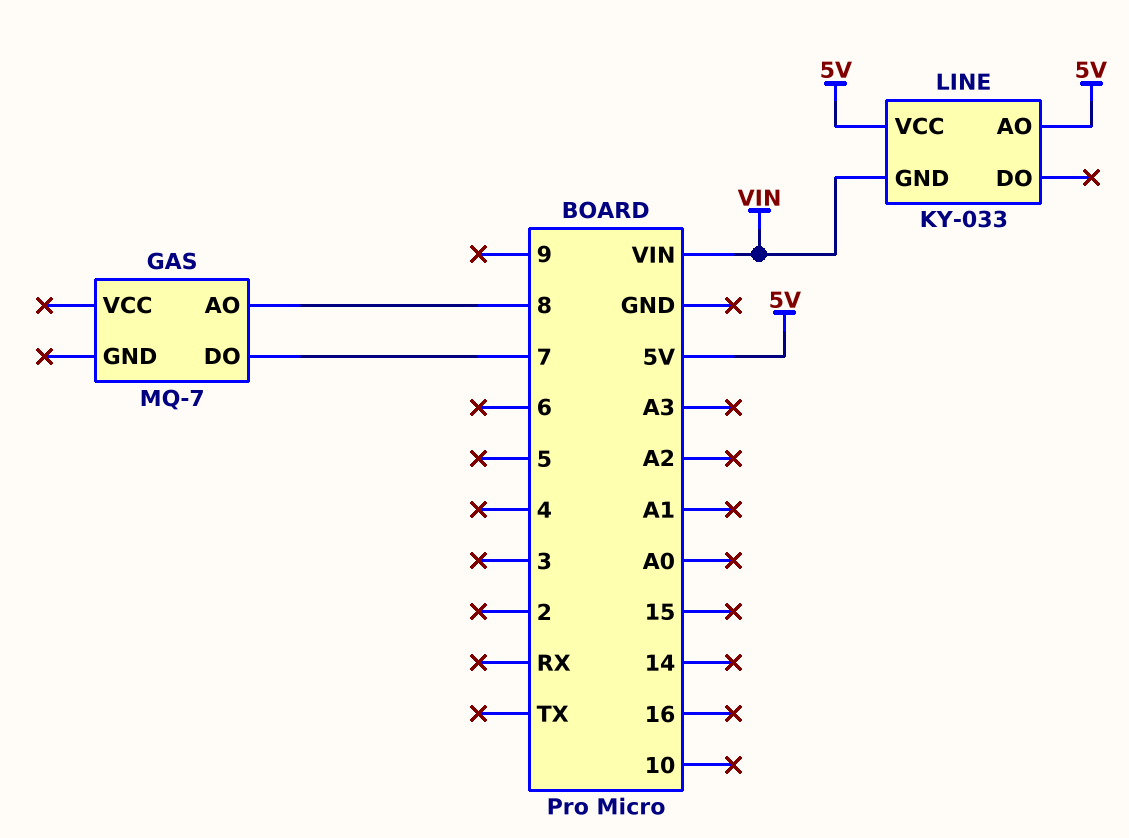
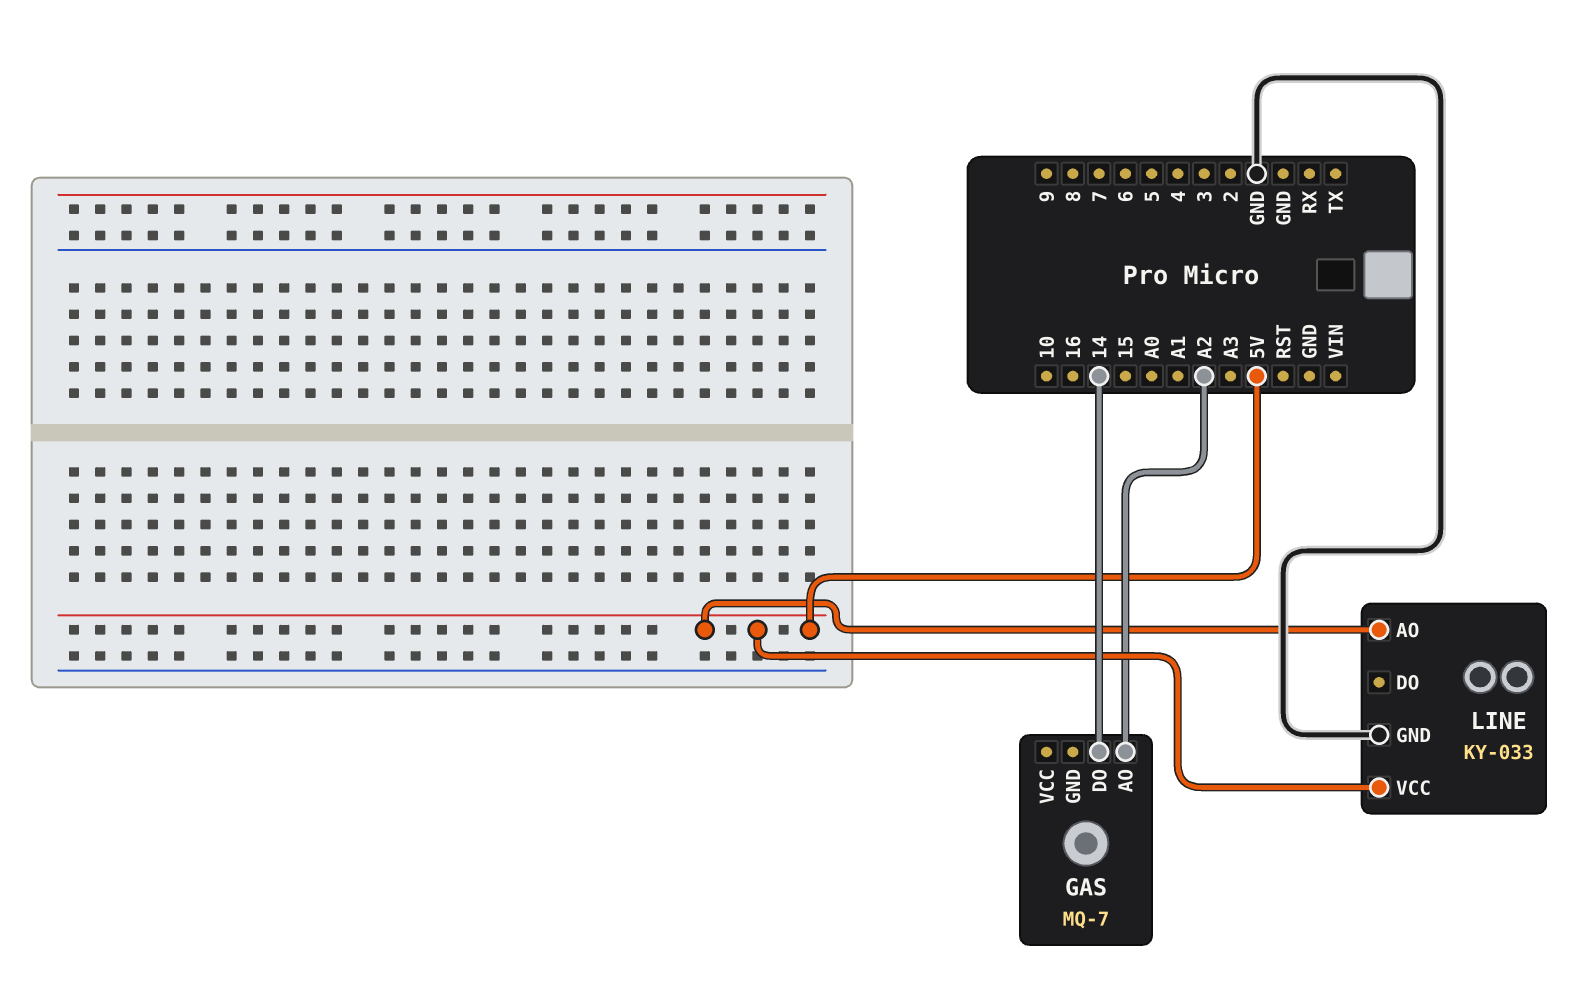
GAS pin AO: 8 -> A2
GAS pin DO: 7 -> 14
LINE pin GND: VIN -> GND

